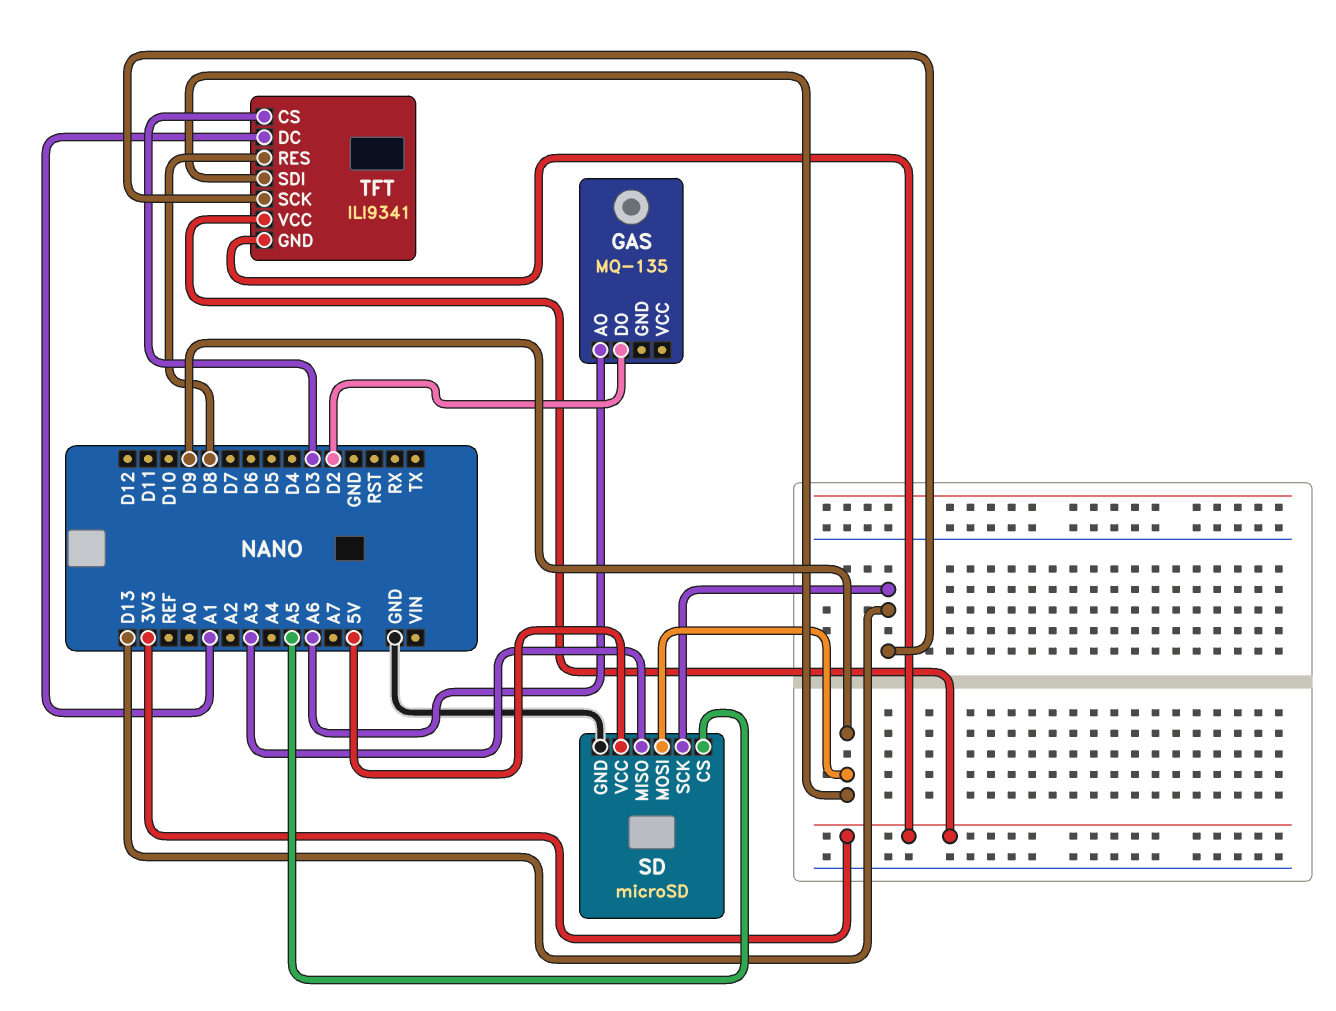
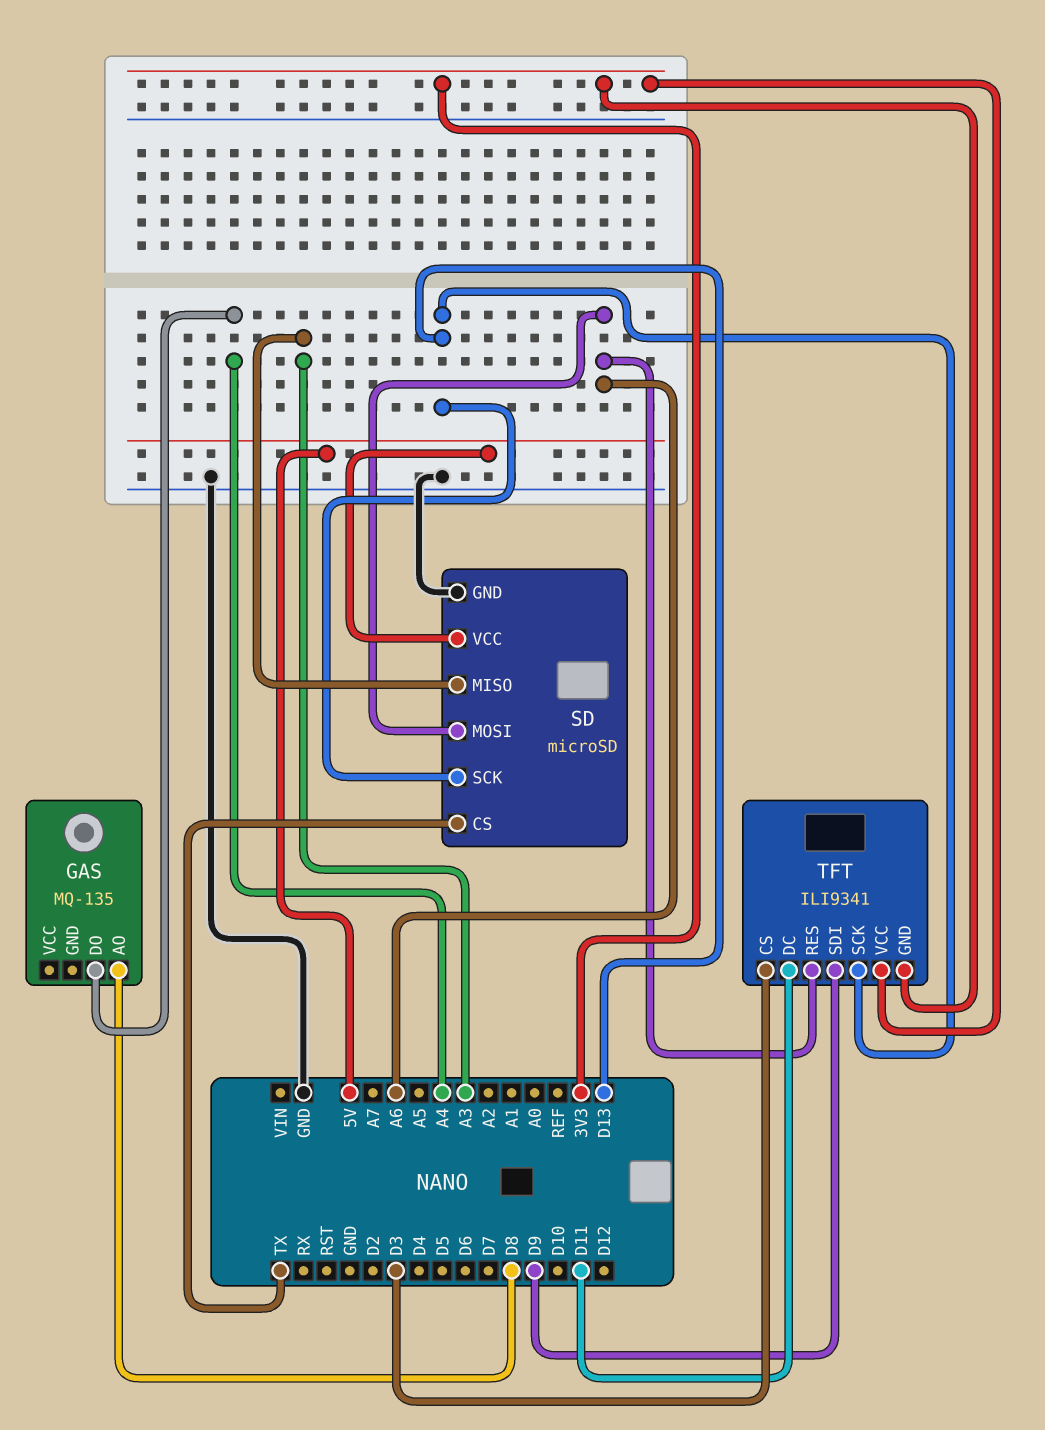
GAS pin AO: A6 -> D8
GAS pin DO: D2 -> A4
SD pin CS: A5 -> TX
SD pin MOSI: D9 -> A6
TFT pin DC: A1 -> D11
TFT pin RES: D8 -> A6

